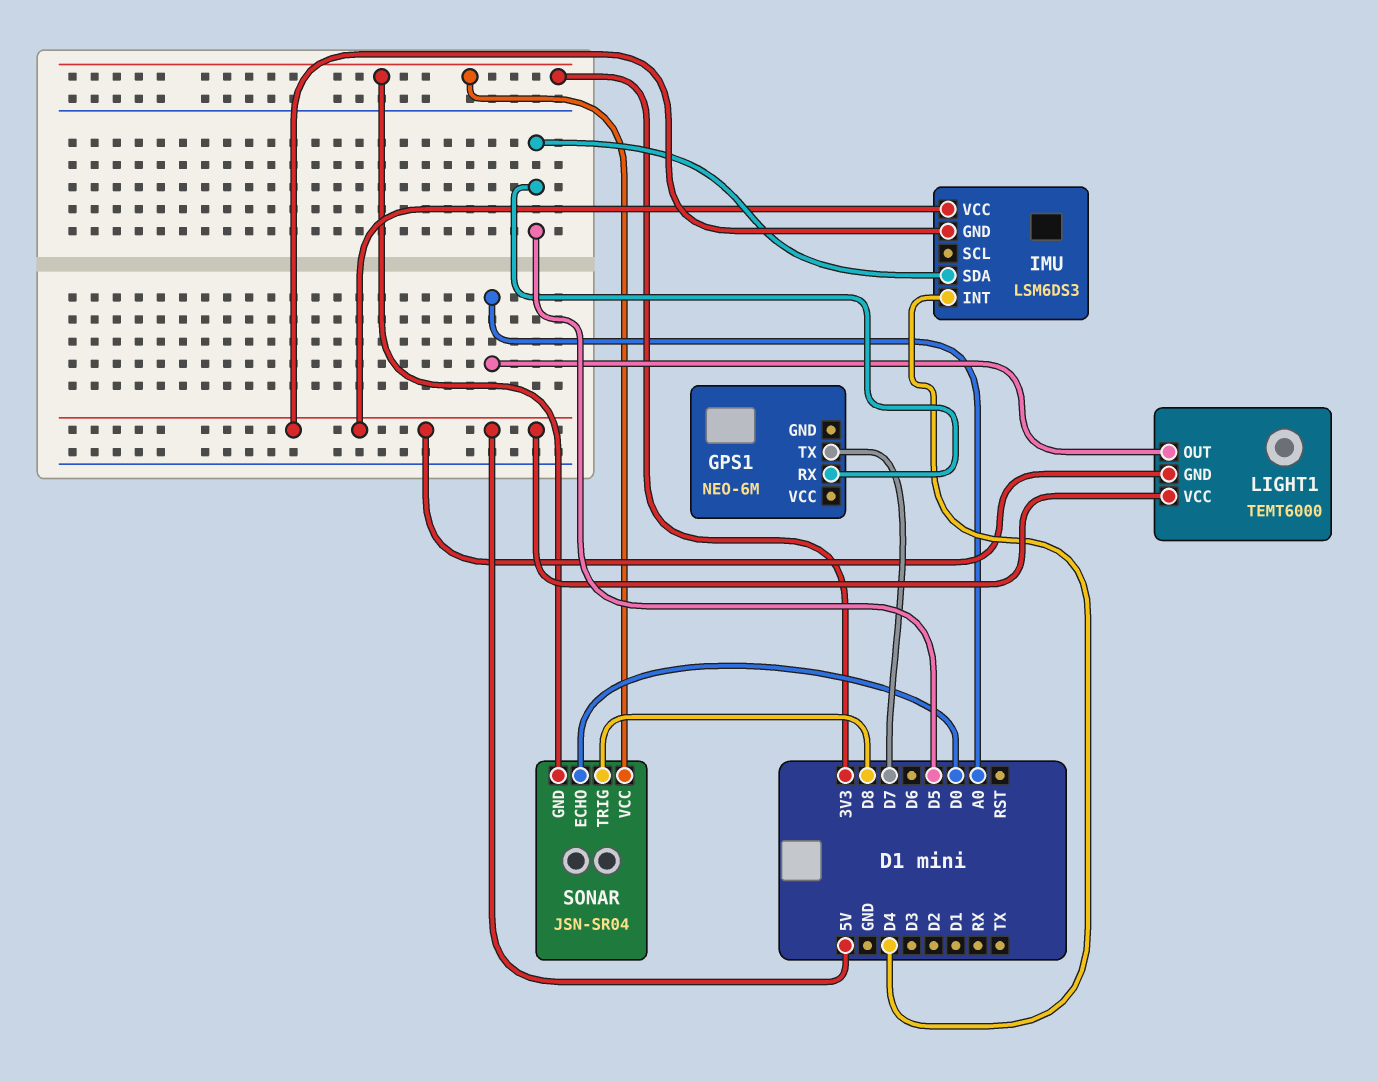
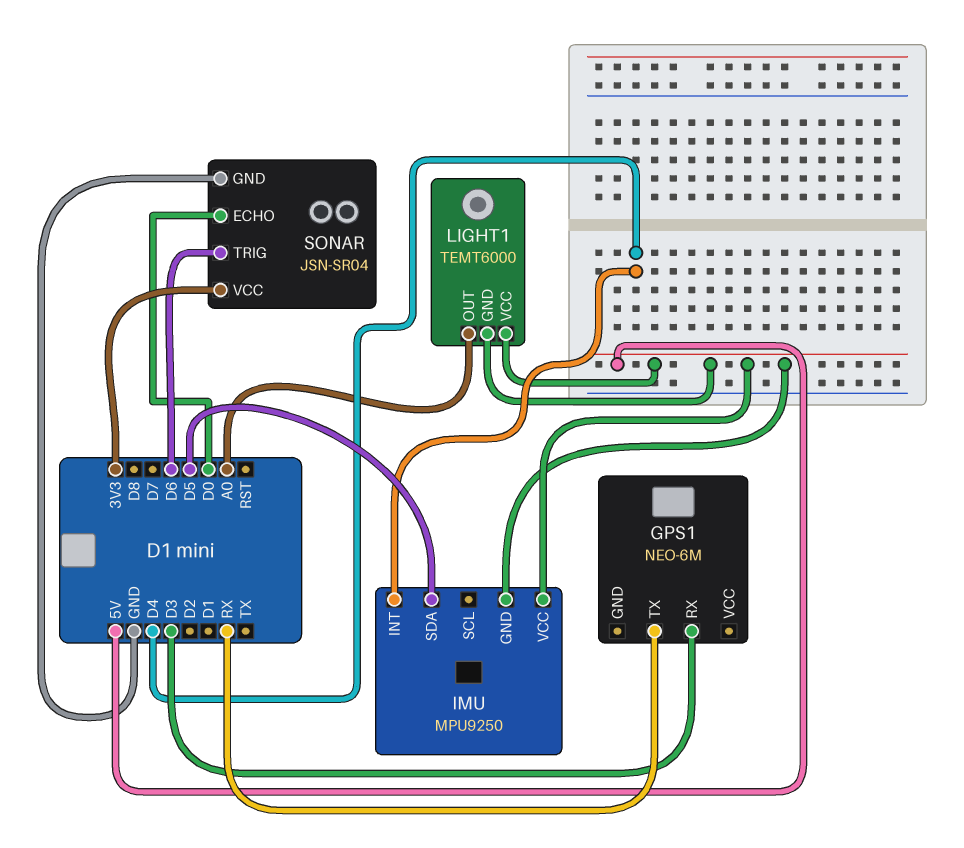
GPS1 pin RX: D5 -> D3
GPS1 pin TX: D7 -> RX
IMU: LSM6DS3 -> MPU9250
SONAR pin GND: 3V3 -> GND
SONAR pin TRIG: D8 -> D6

